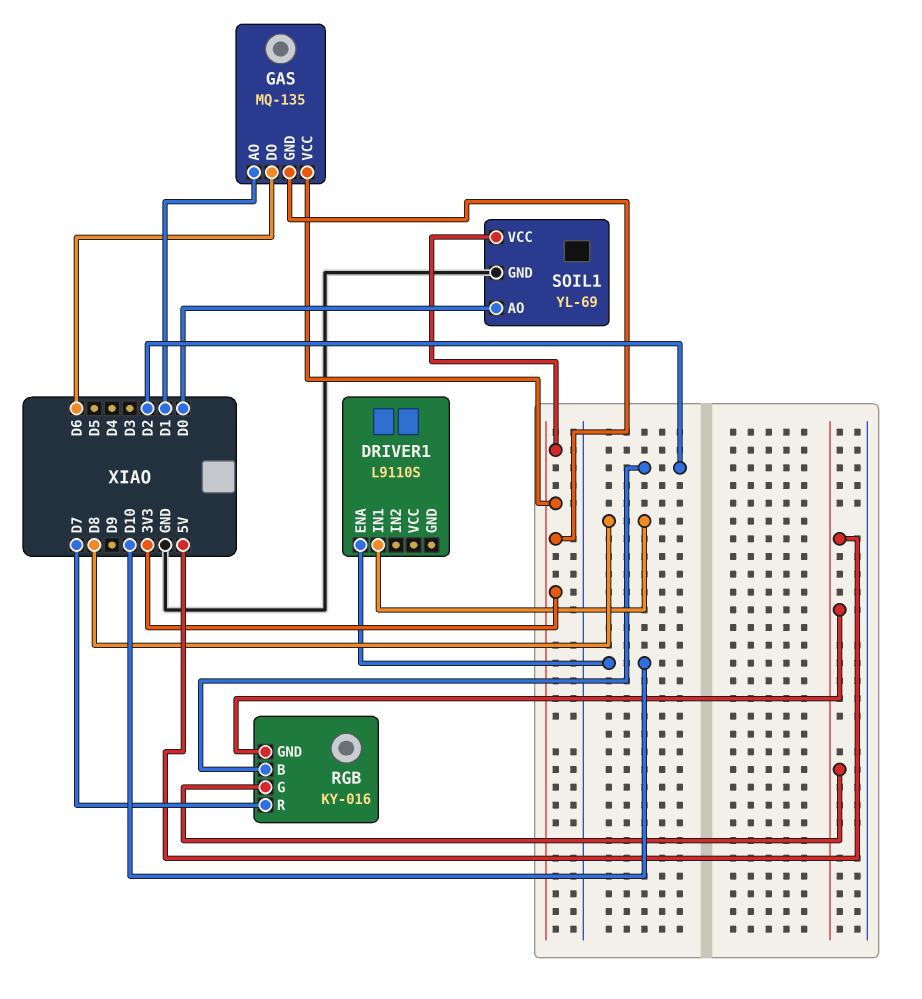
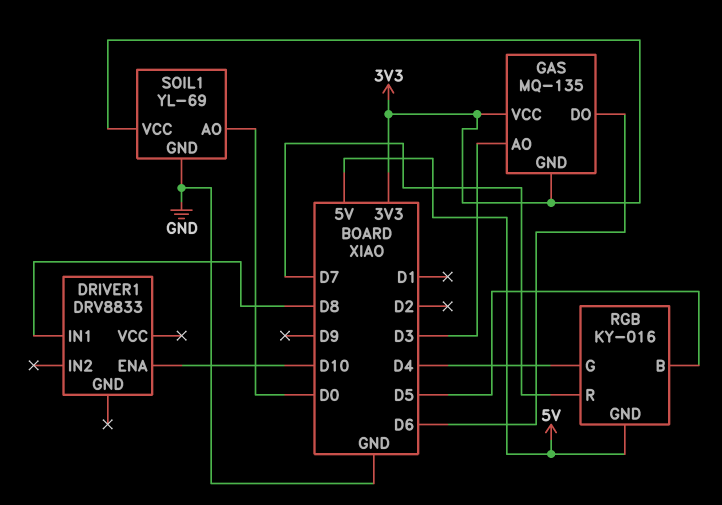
DRIVER1: L9110S -> DRV8833
GAS pin AO: D1 -> D3
RGB pin B: D2 -> D5
RGB pin G: 5V -> D4

